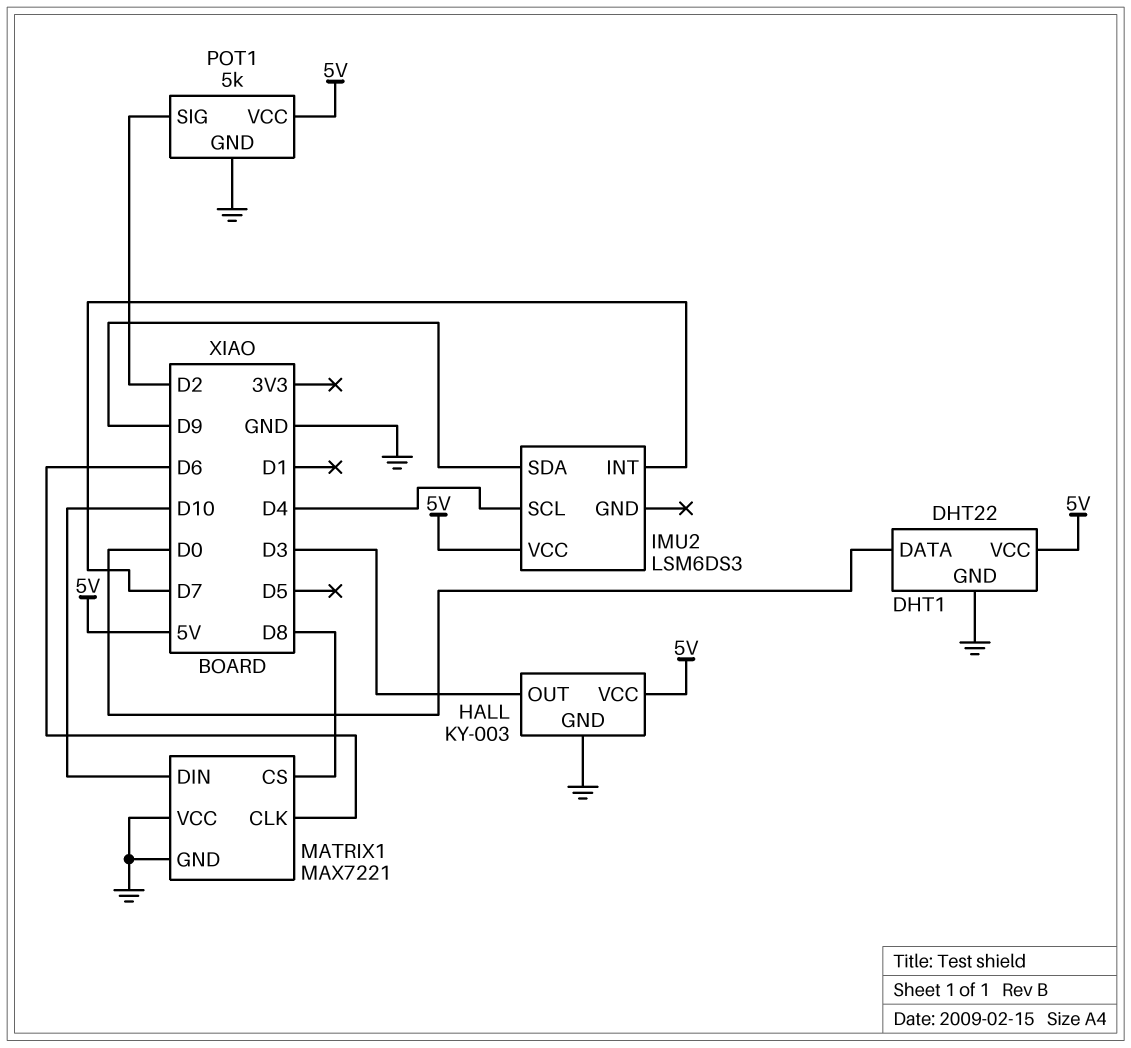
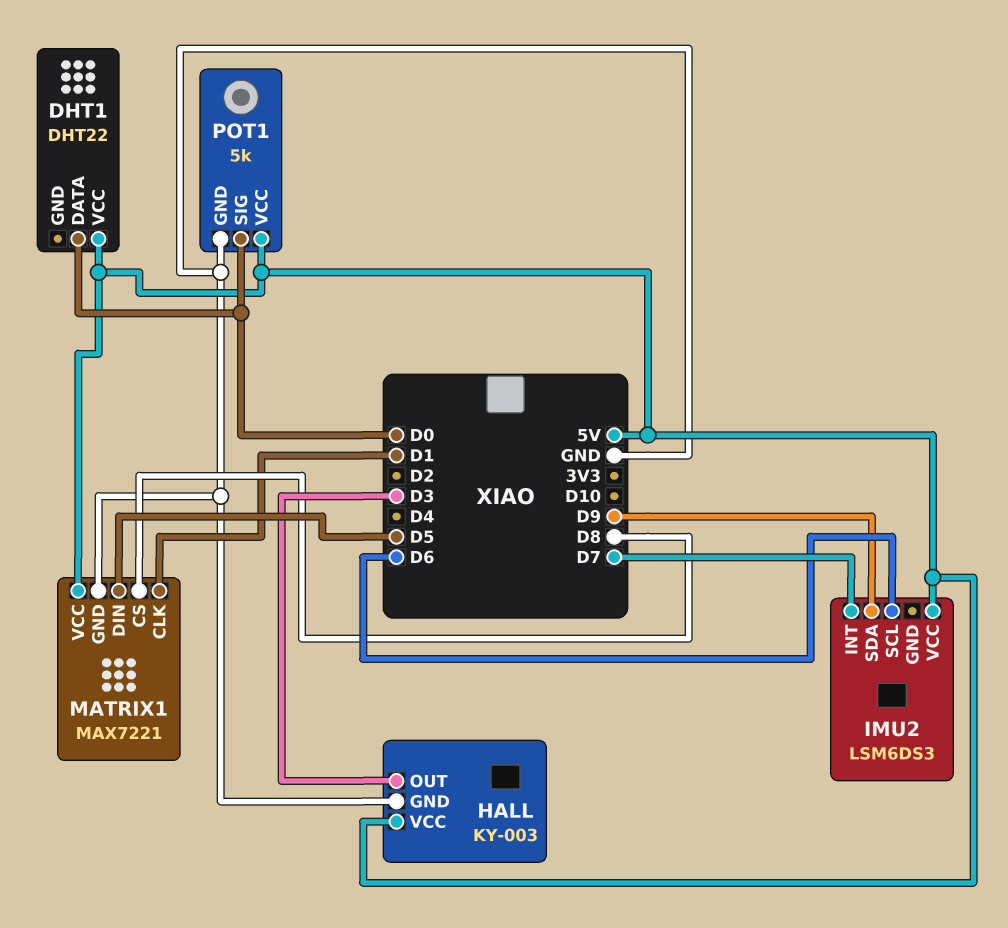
DHT1 pin GND: GND -> none
IMU2 pin SCL: D4 -> D6
MATRIX1 pin CLK: D6 -> D1
MATRIX1 pin DIN: D10 -> D5
MATRIX1 pin VCC: GND -> 5V
POT1 pin SIG: D2 -> D0

